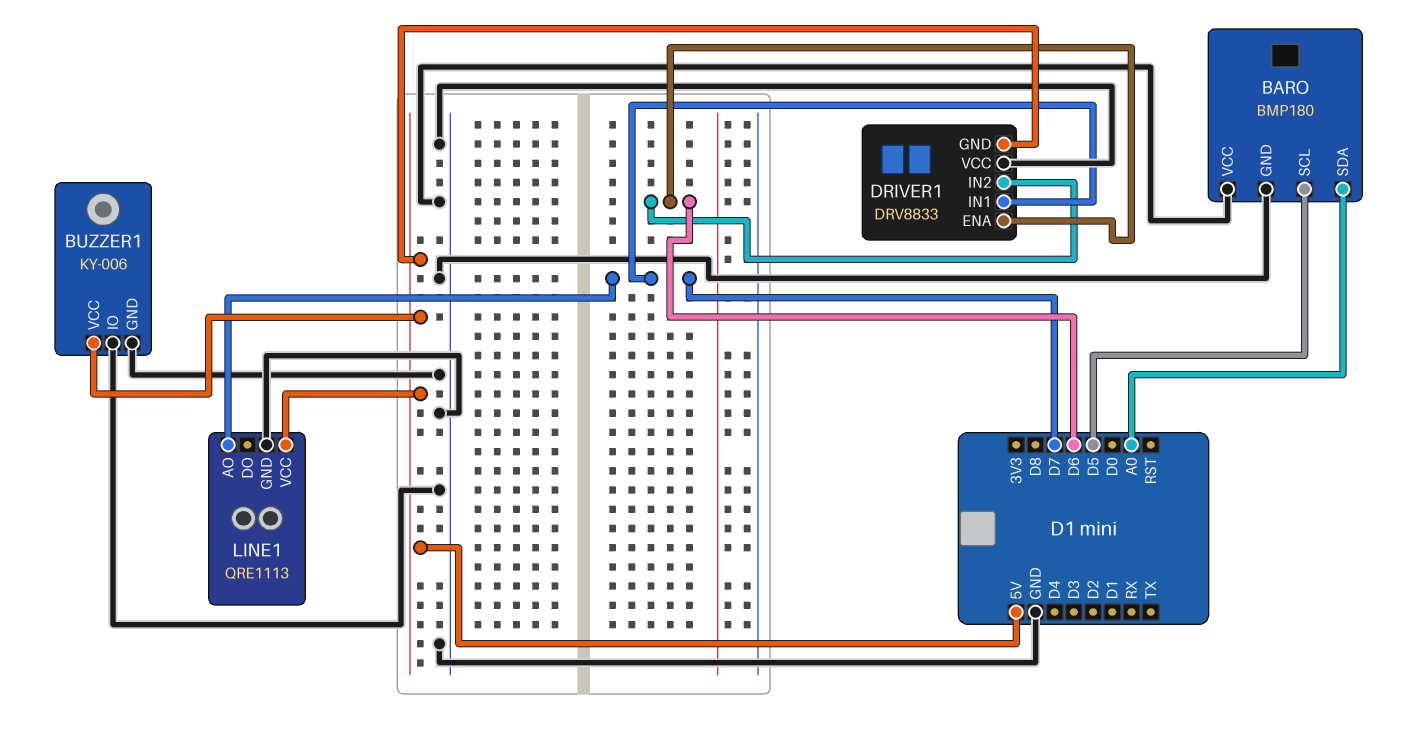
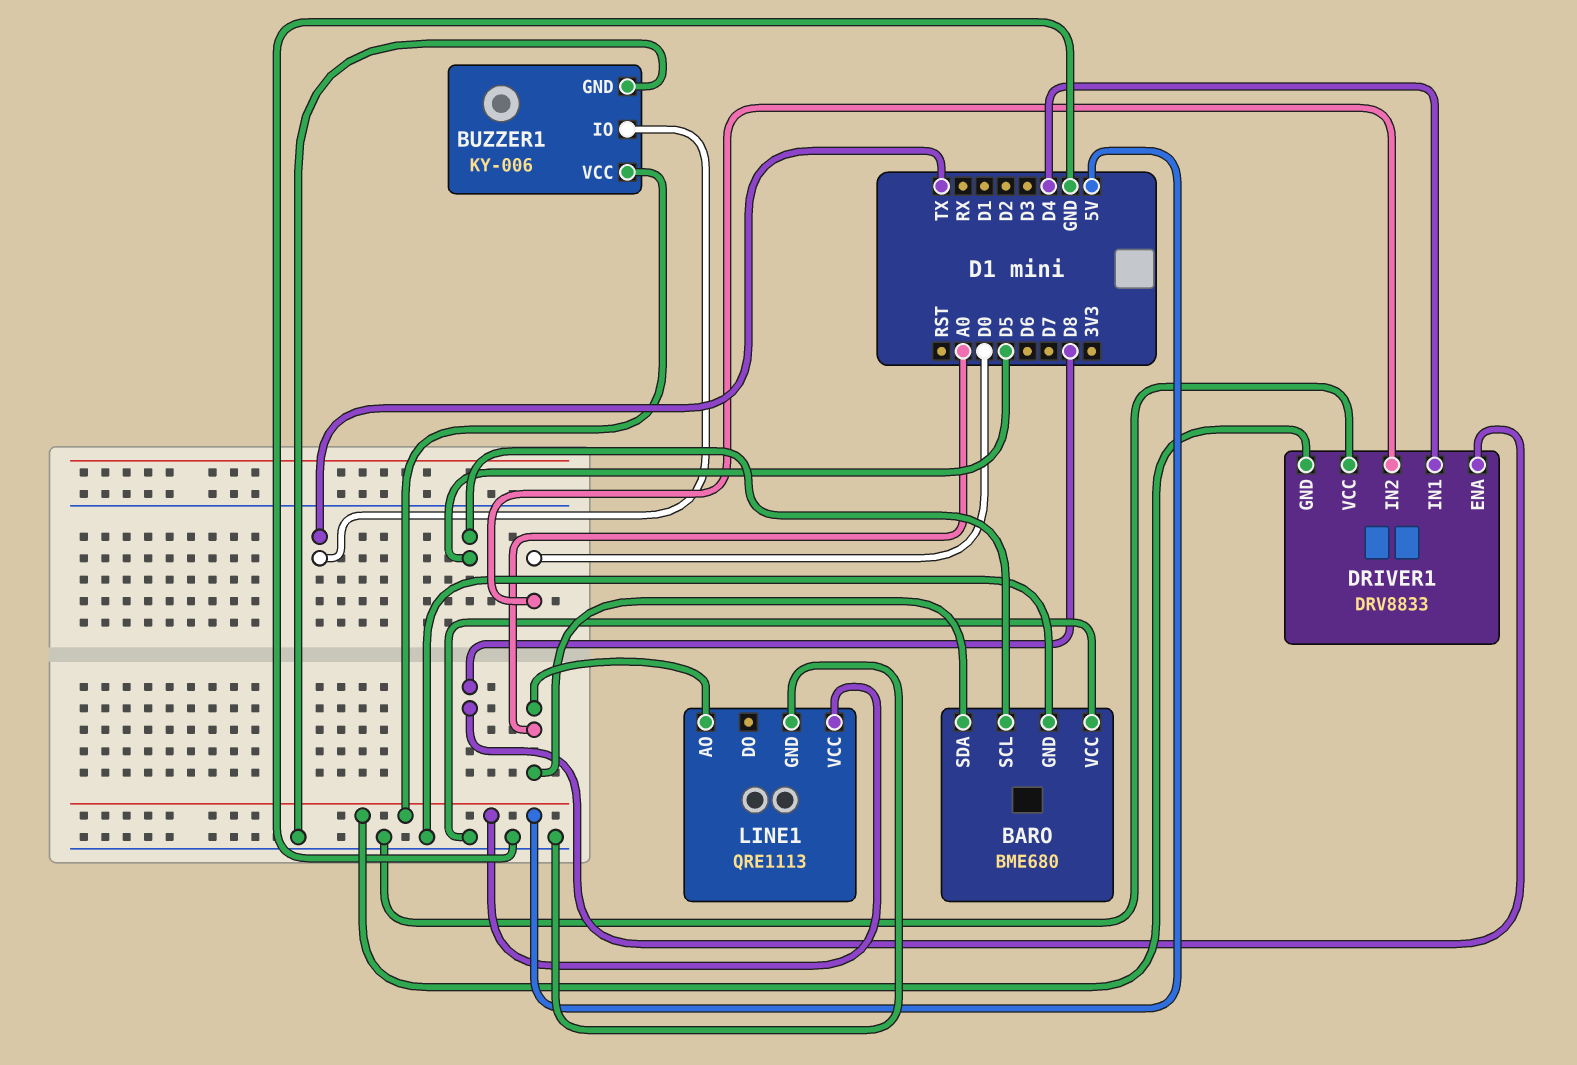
BARO: BMP180 -> BME680
BUZZER1 pin IO: GND -> TX
DRIVER1 pin ENA: D6 -> D8
DRIVER1 pin IN1: D7 -> D4
DRIVER1 pin IN2: D6 -> D0
LINE1 pin AO: D7 -> A0

